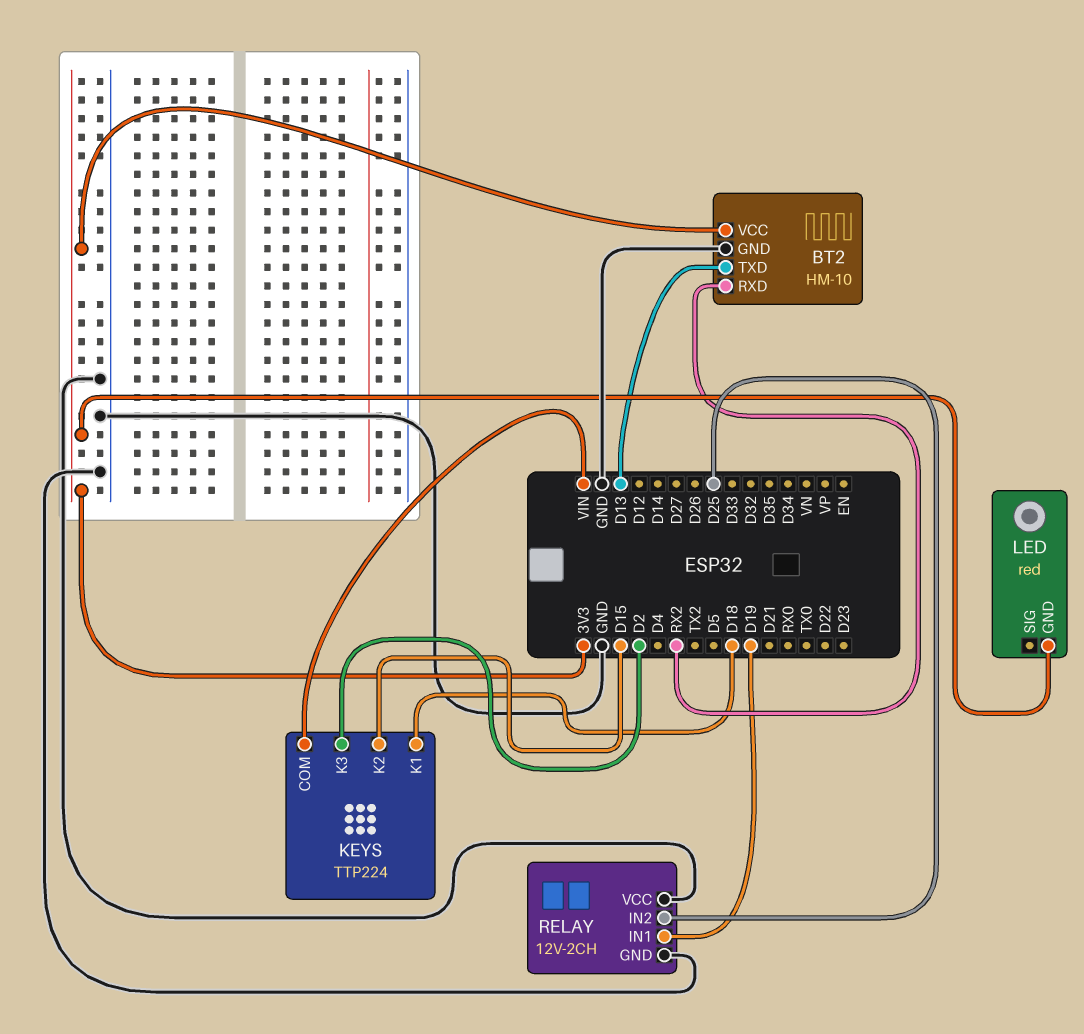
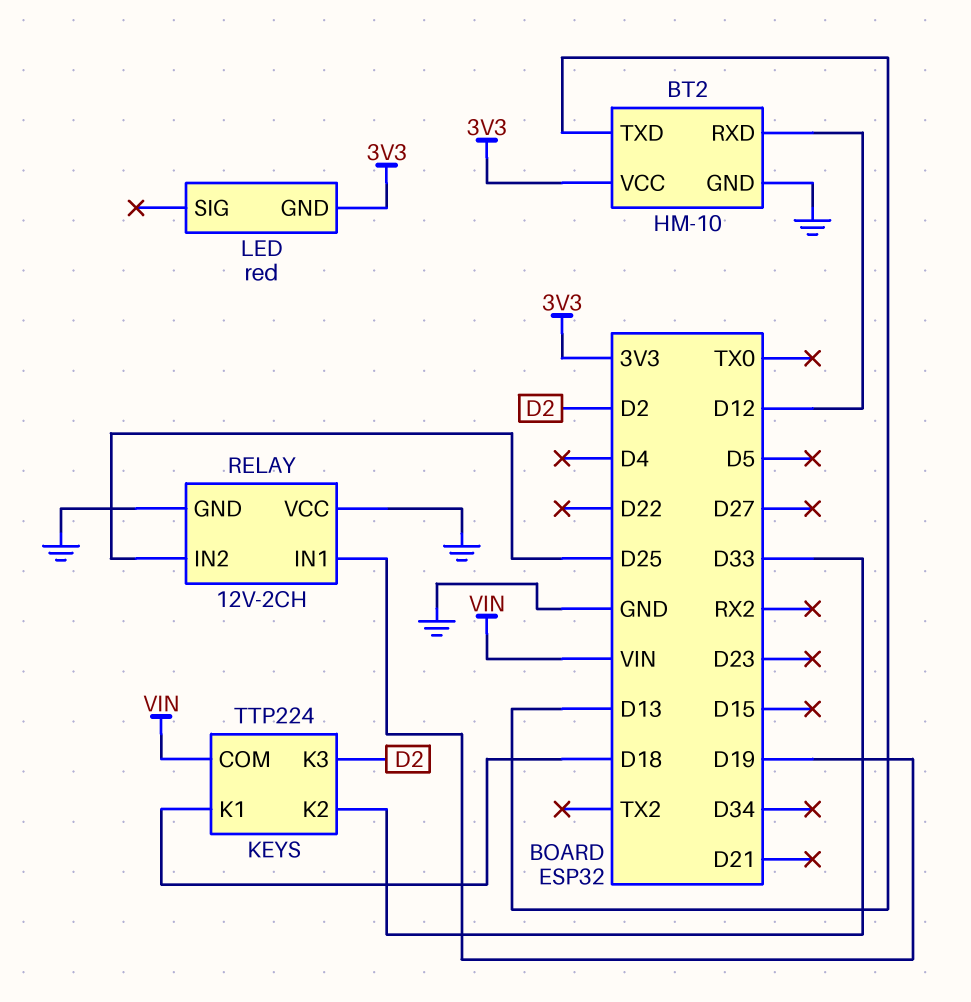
BT2 pin RXD: RX2 -> D12
KEYS pin K2: D15 -> D33

